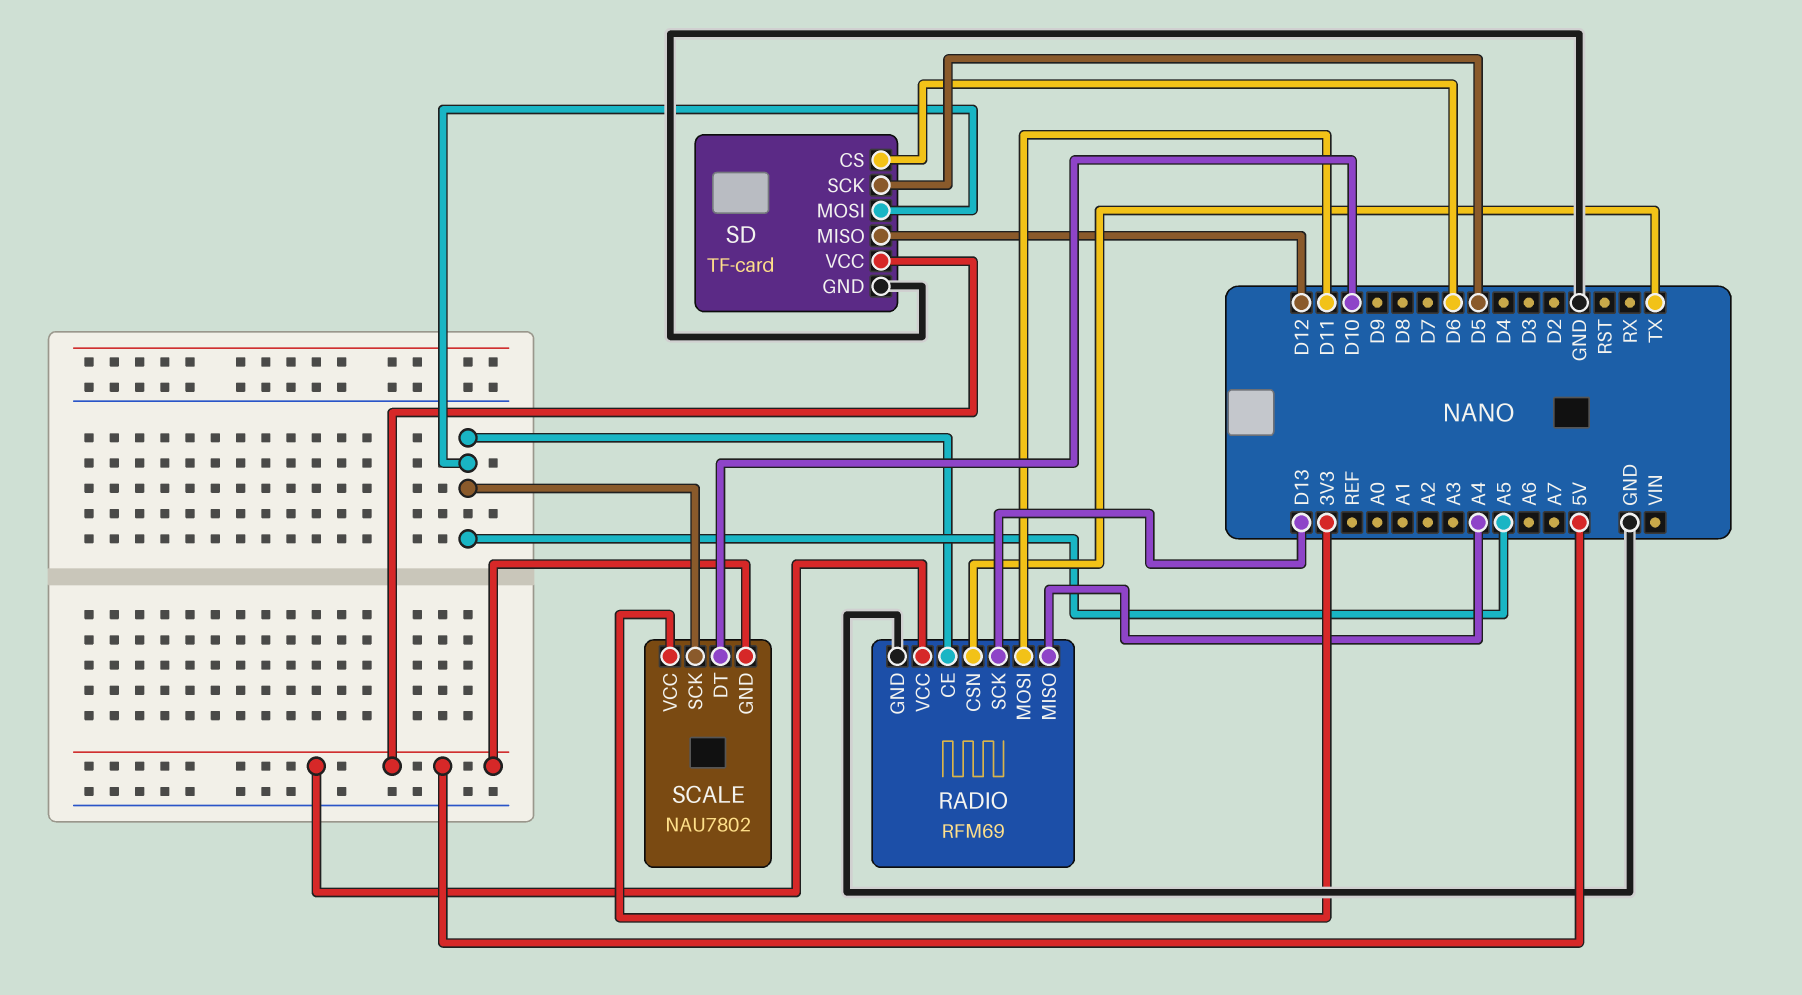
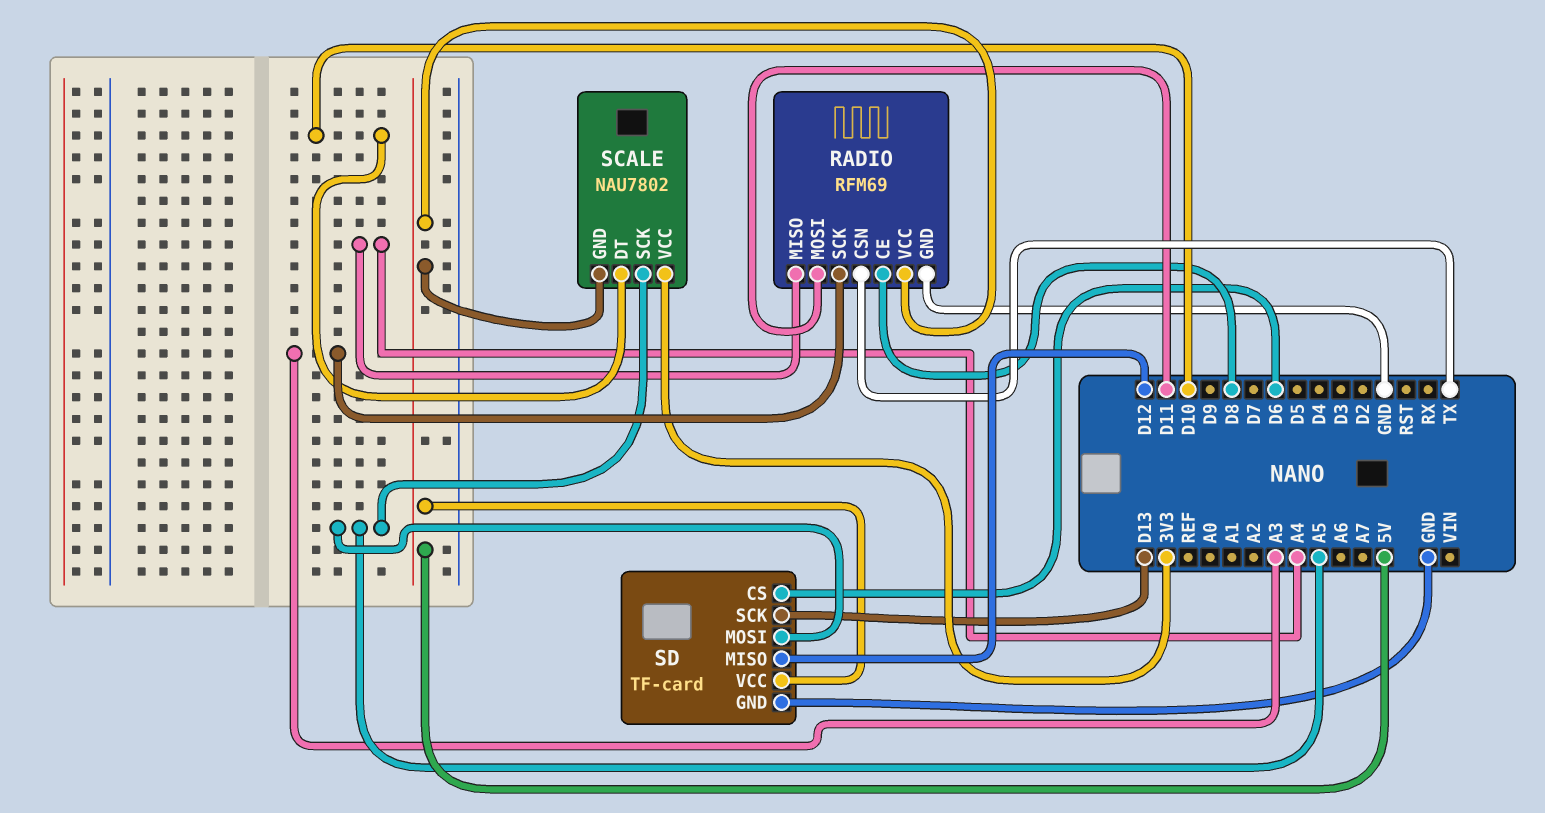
RADIO pin CE: A5 -> D8
RADIO pin SCK: D13 -> A3
SD pin SCK: D5 -> D13

